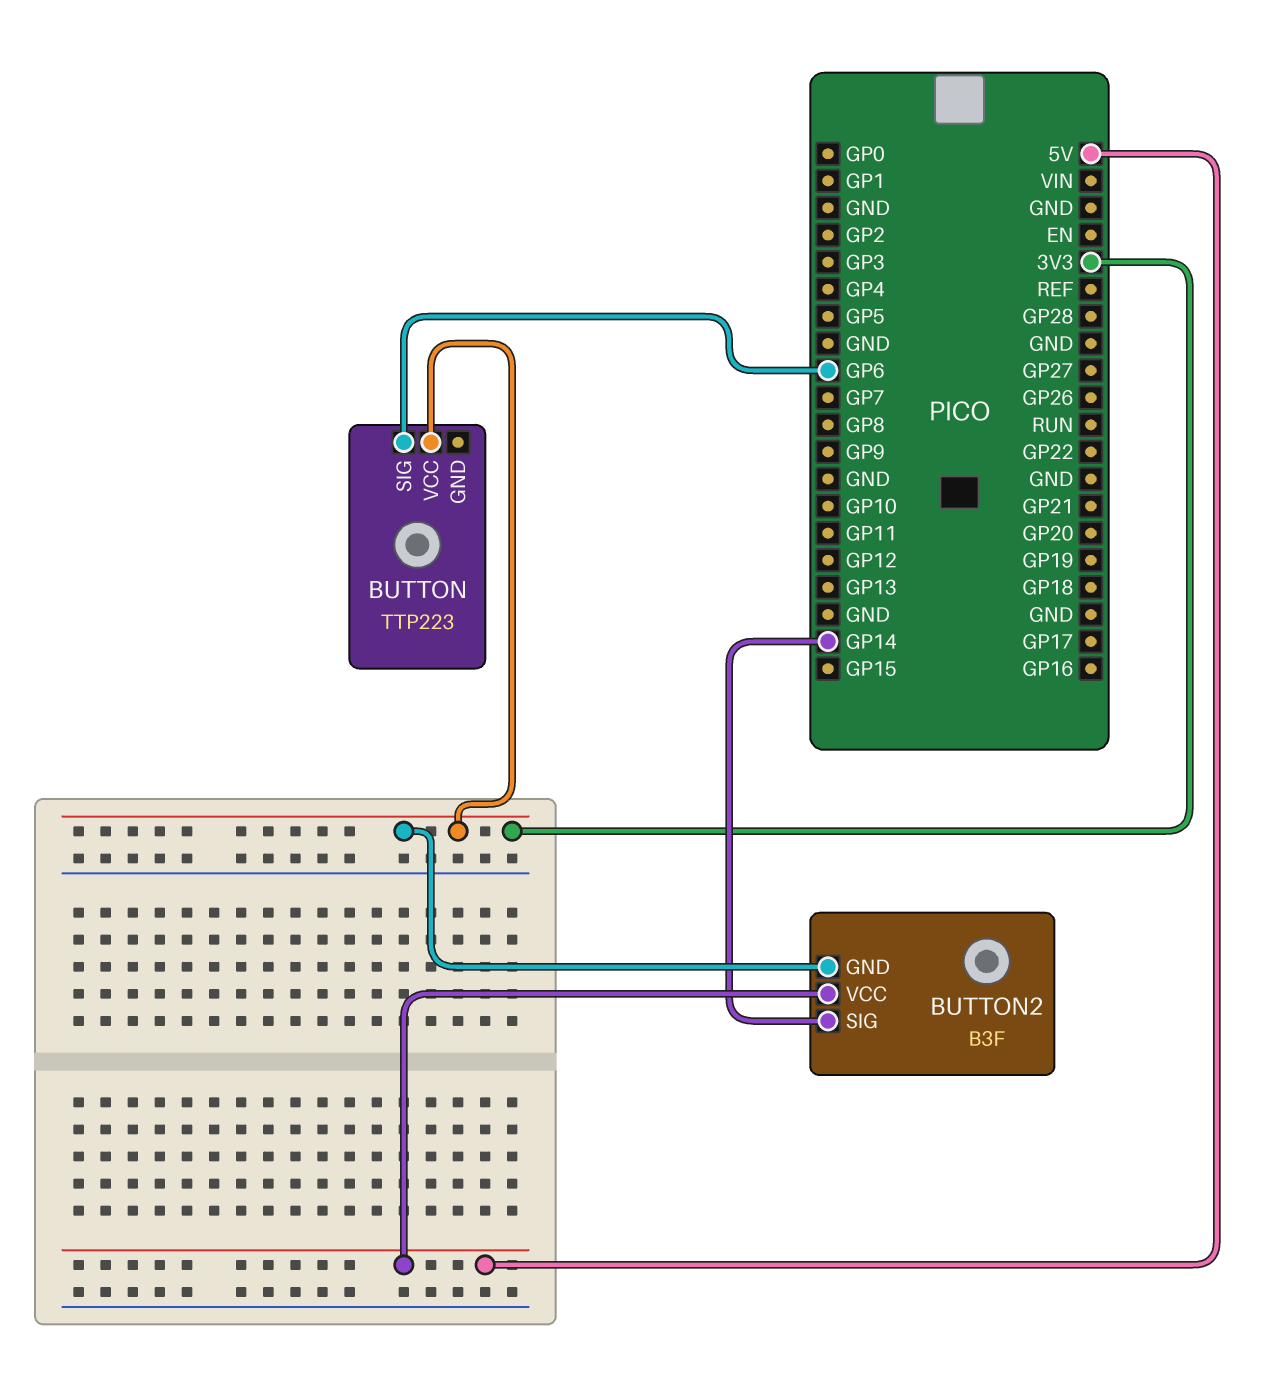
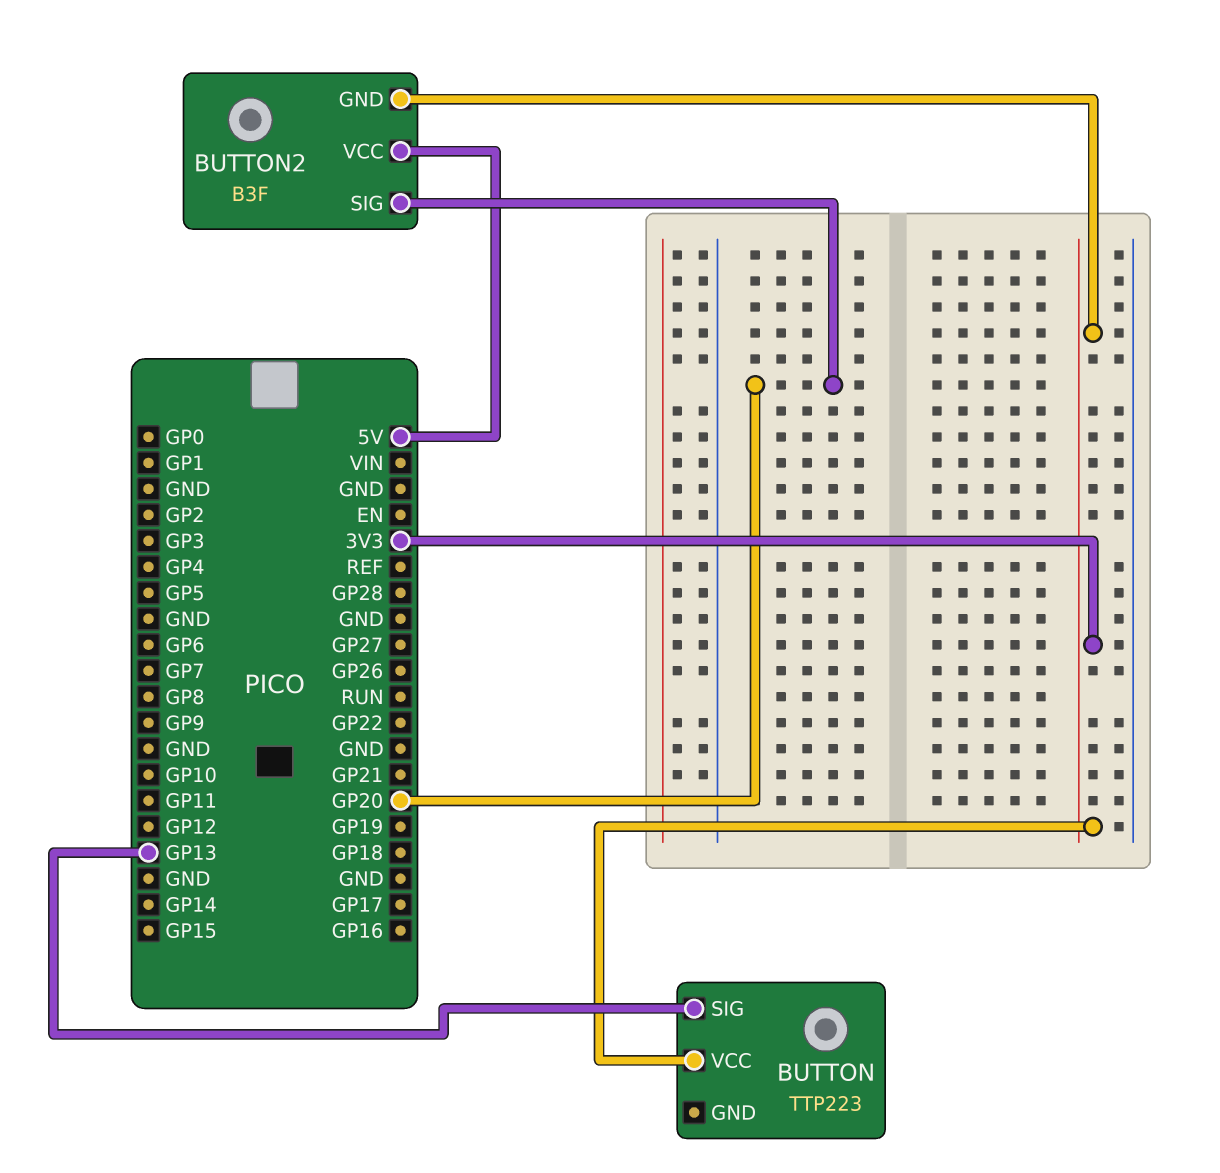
BUTTON pin SIG: GP6 -> GP13
BUTTON2 pin SIG: GP14 -> GP20

